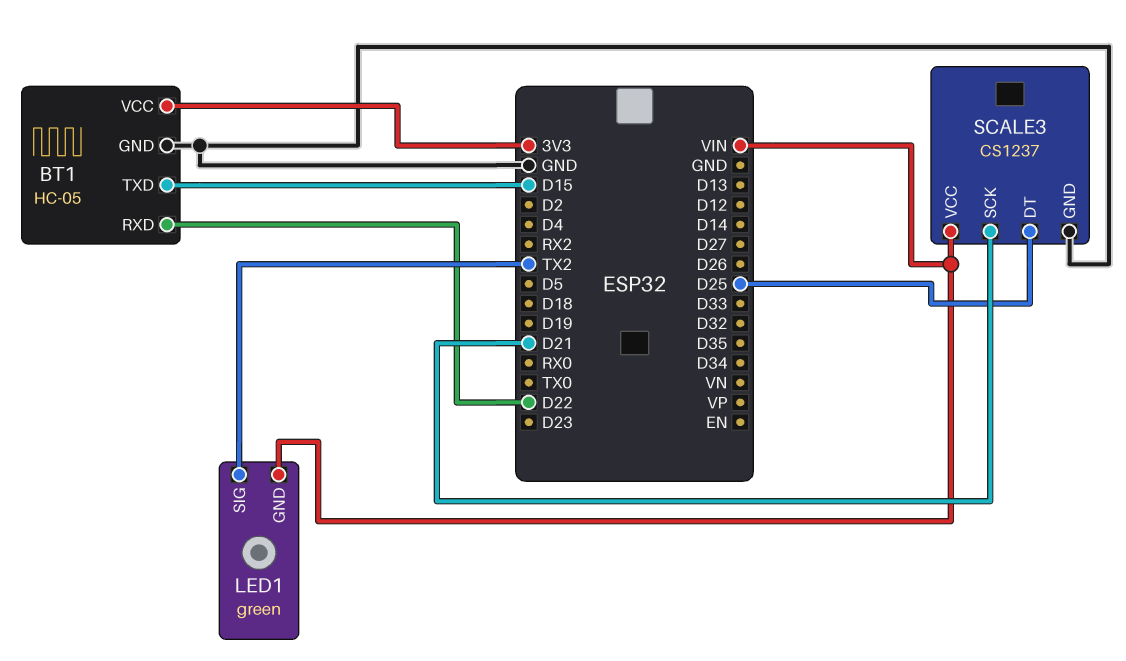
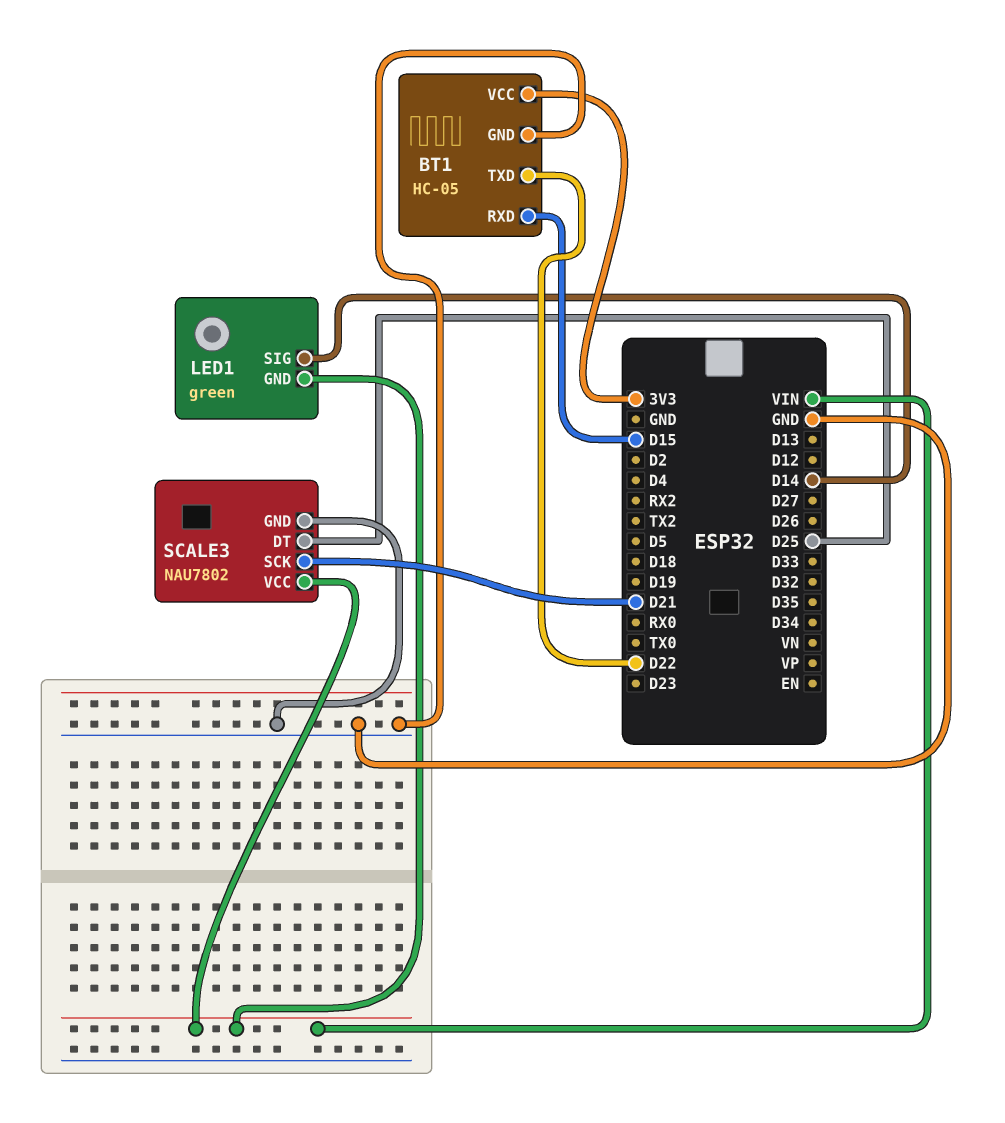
BT1 pin RXD: D22 -> D15
BT1 pin TXD: D15 -> D22
LED1 pin SIG: TX2 -> D14
SCALE3: CS1237 -> NAU7802

